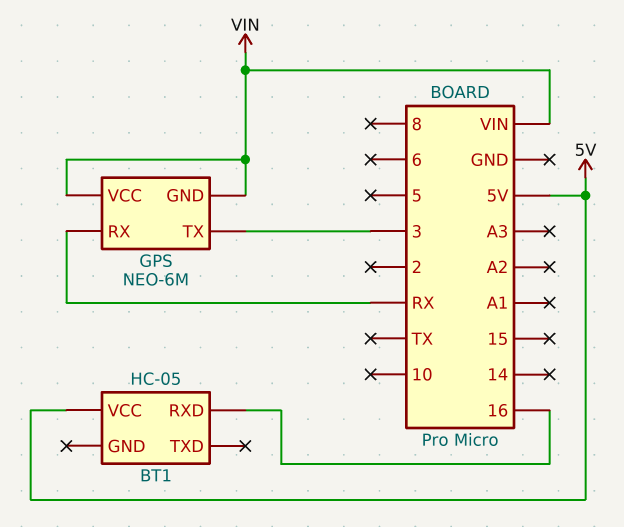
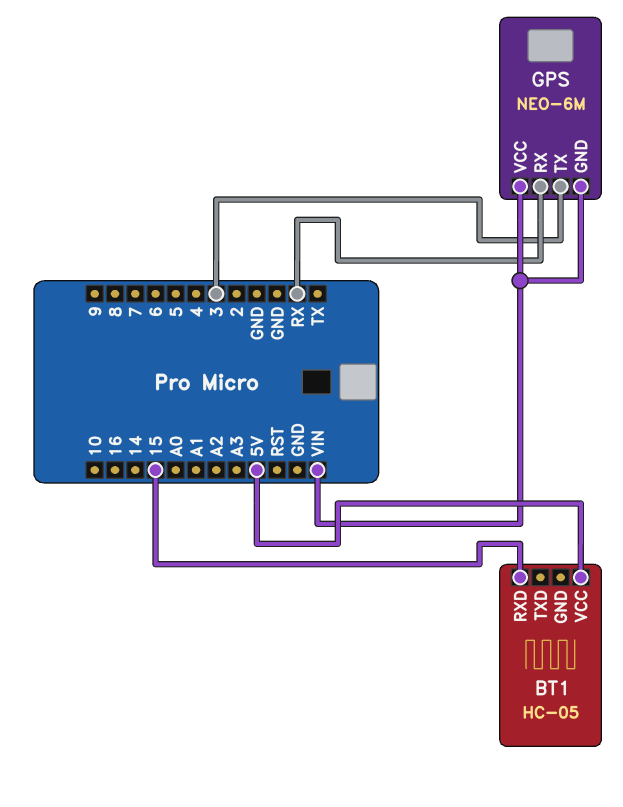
BT1 pin RXD: 16 -> 15

